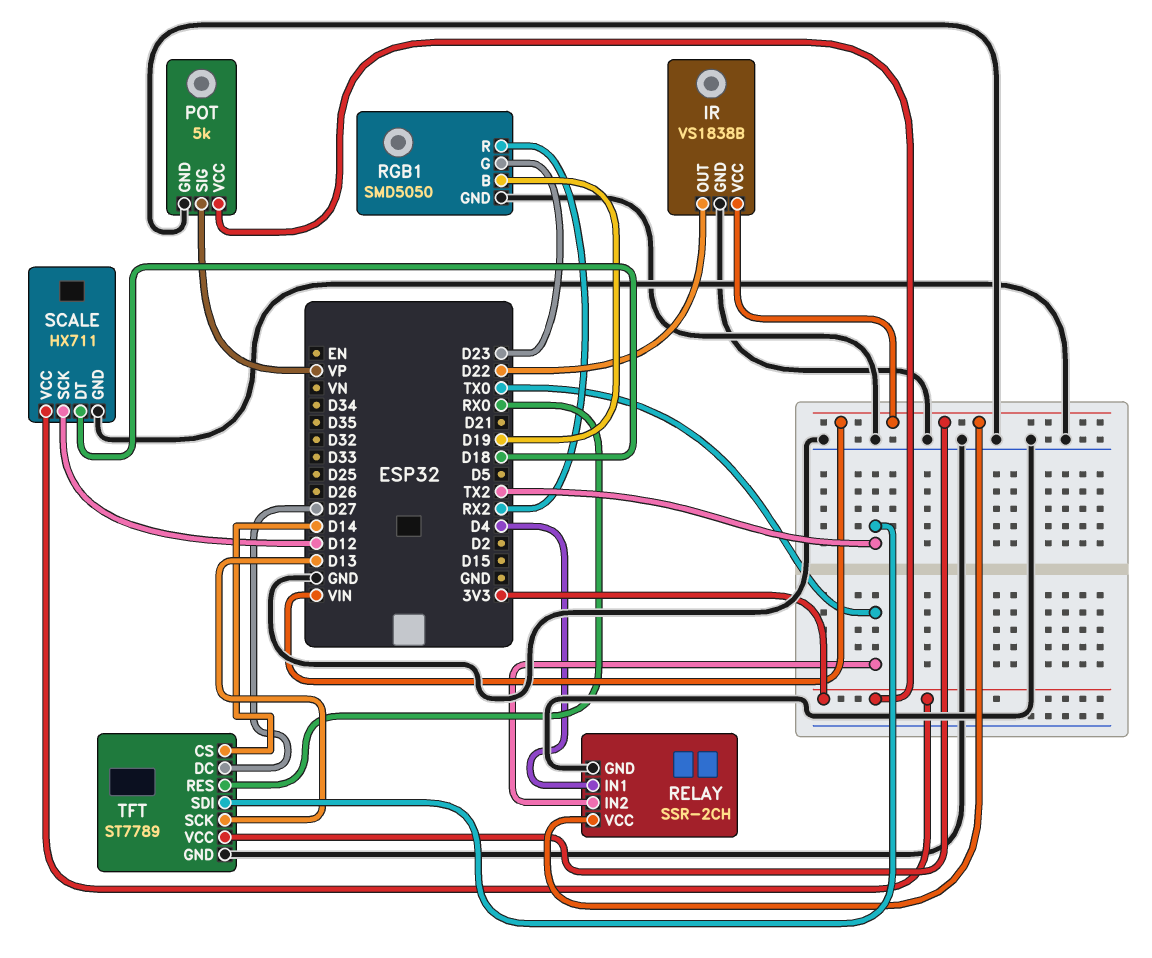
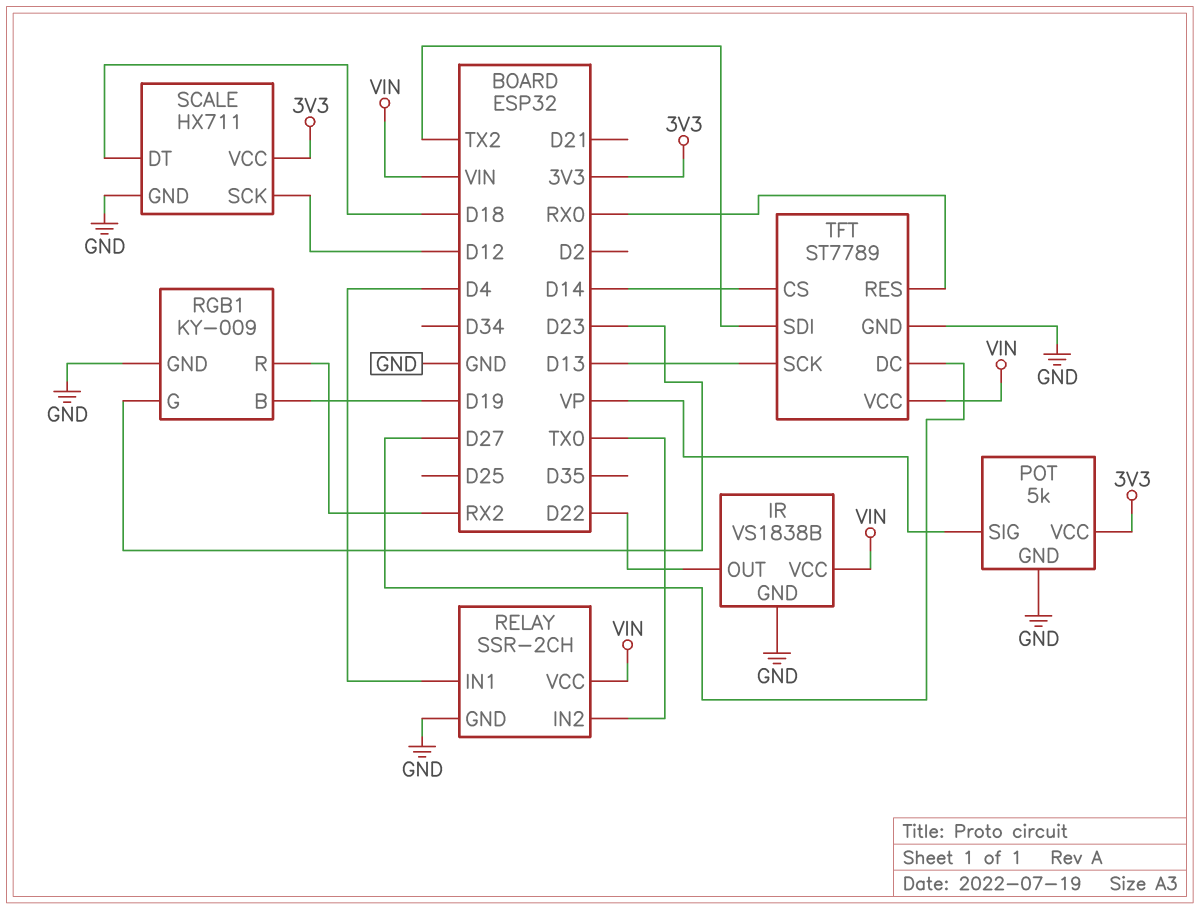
RGB1: SMD5050 -> KY-009

